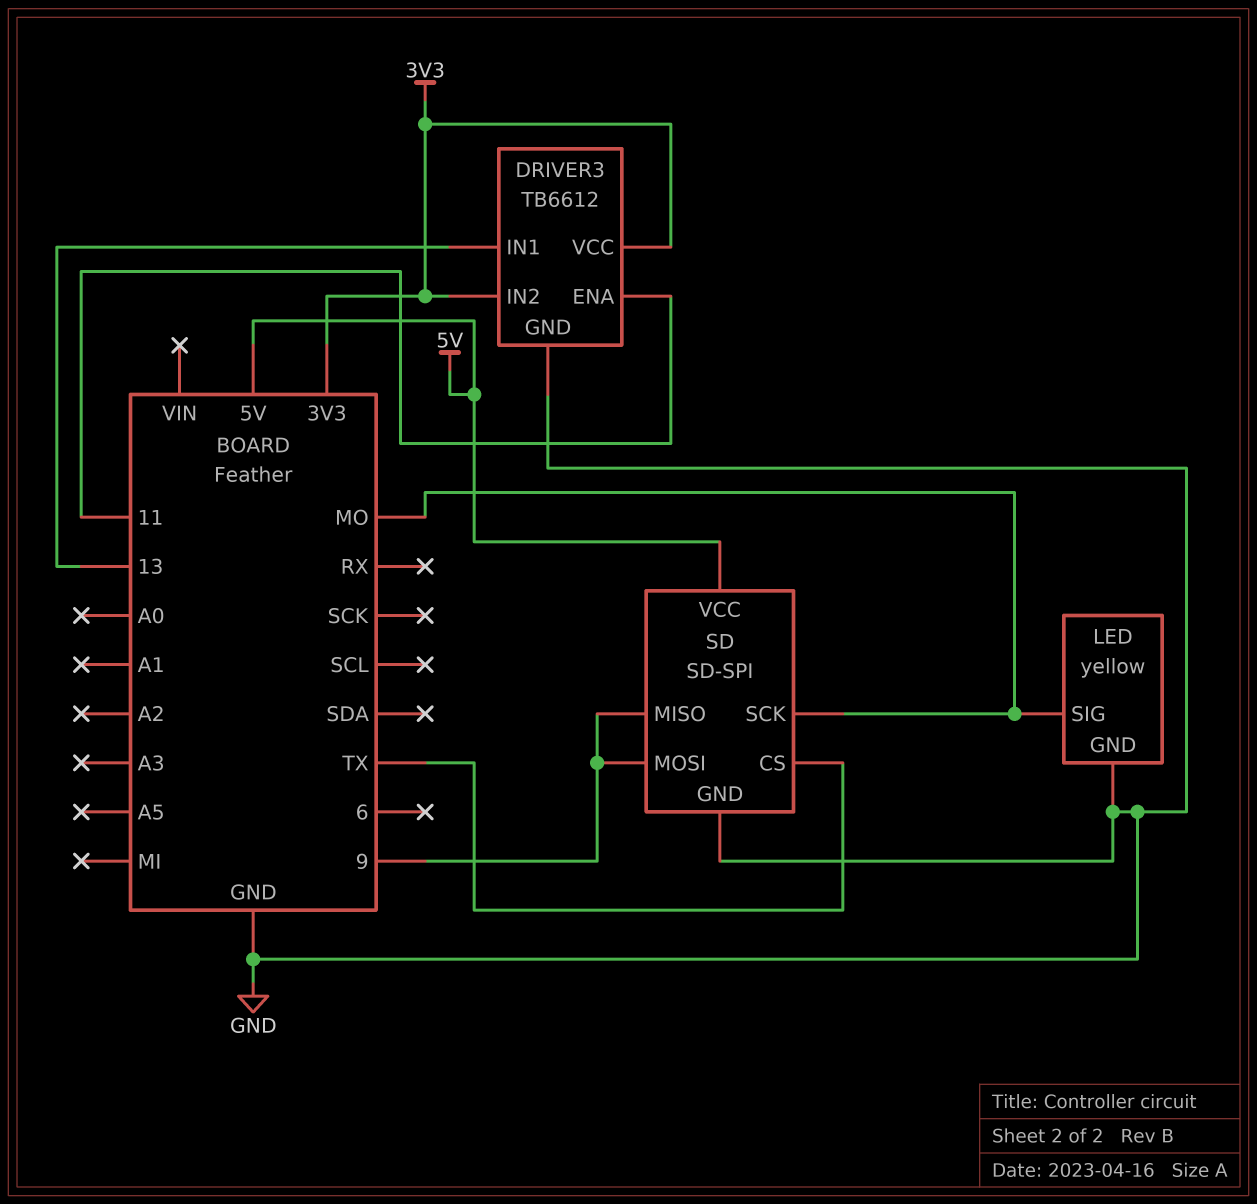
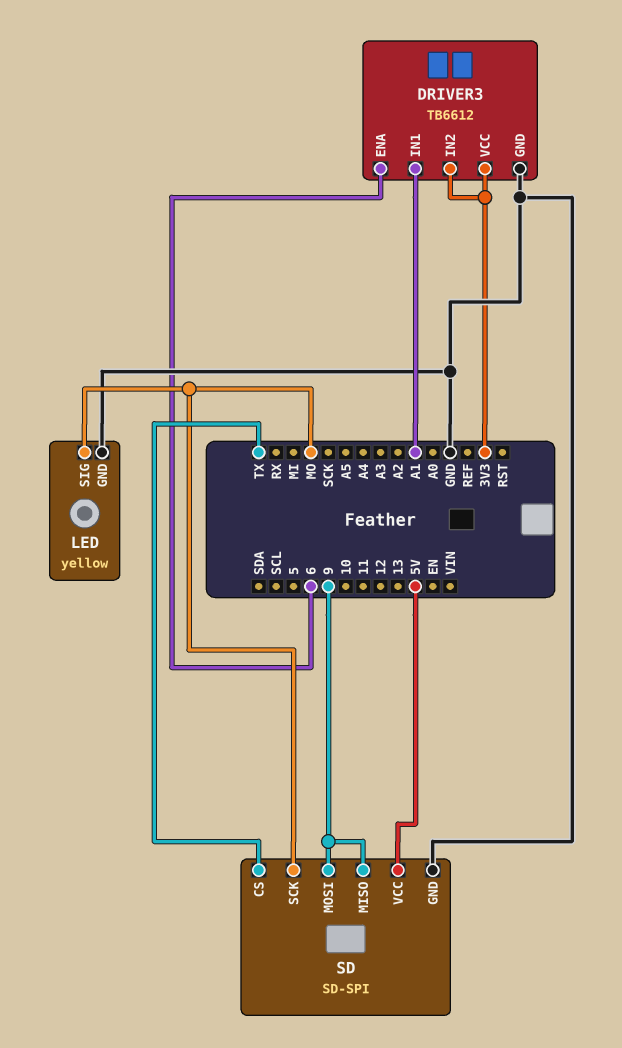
DRIVER3 pin ENA: 11 -> 6
DRIVER3 pin IN1: 13 -> A1

